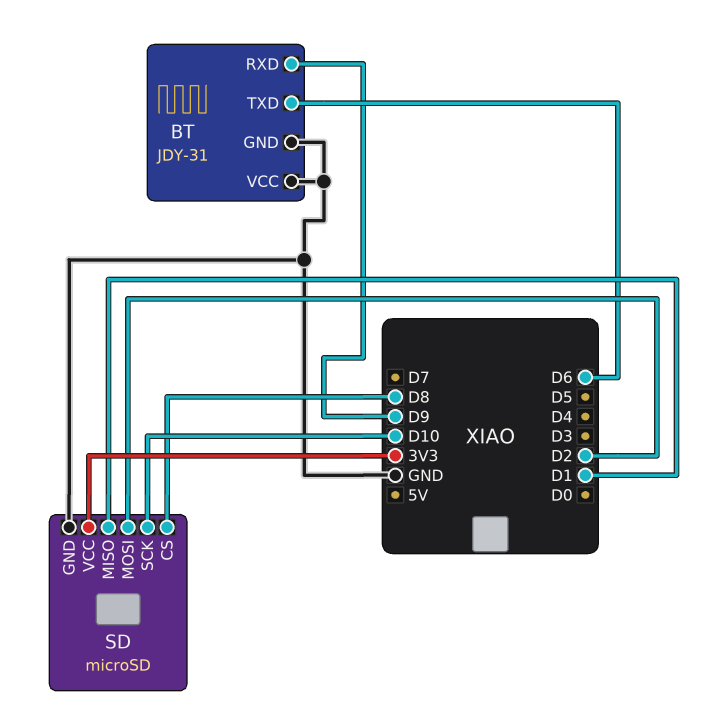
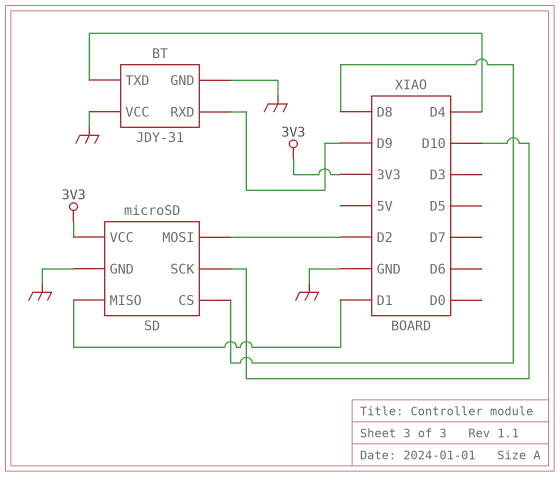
BT pin TXD: D6 -> D4

